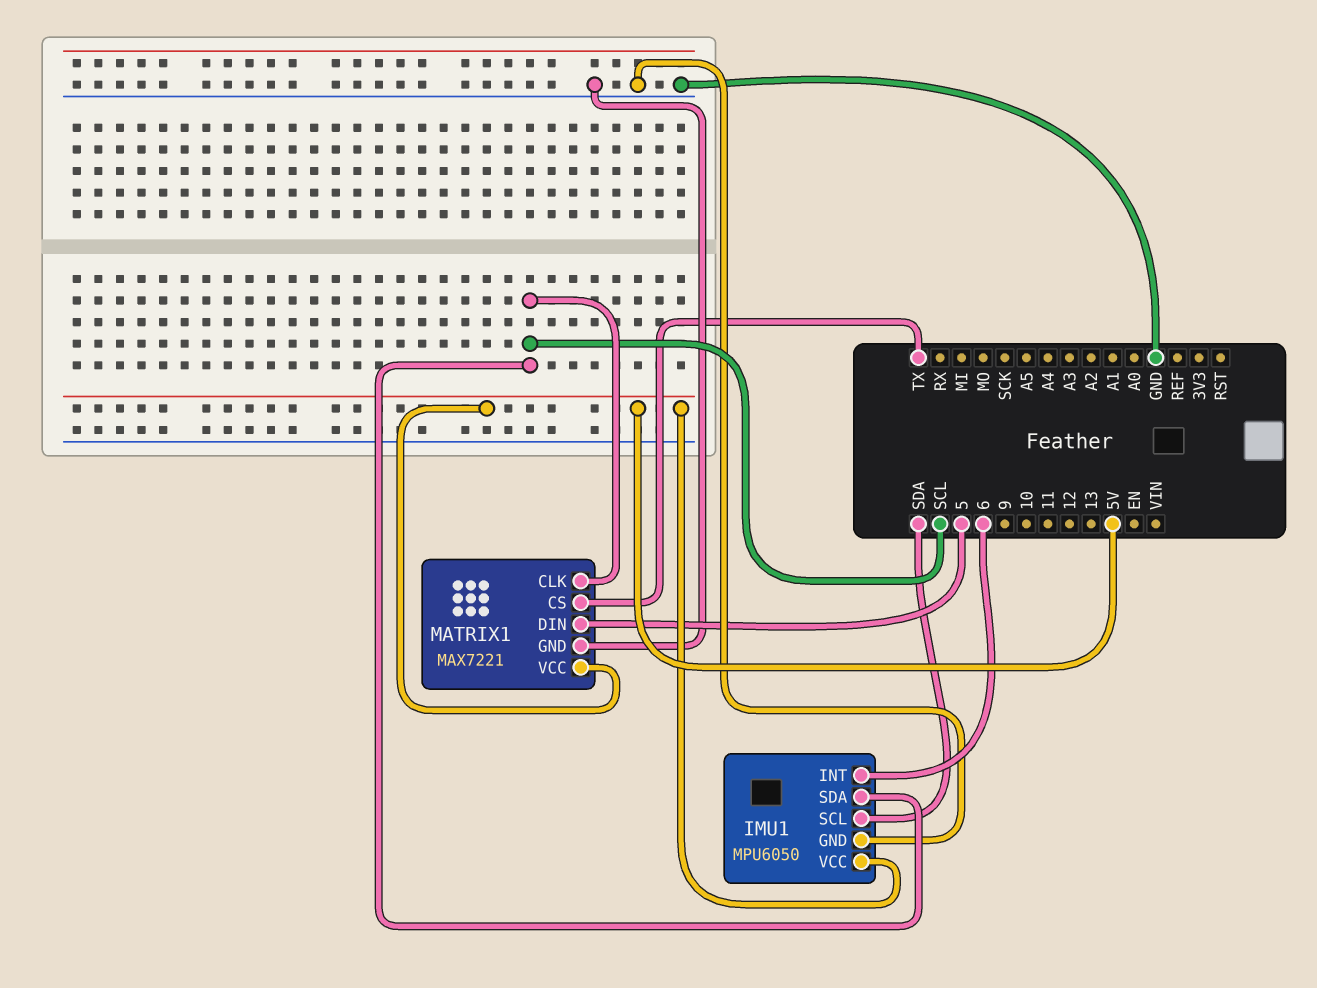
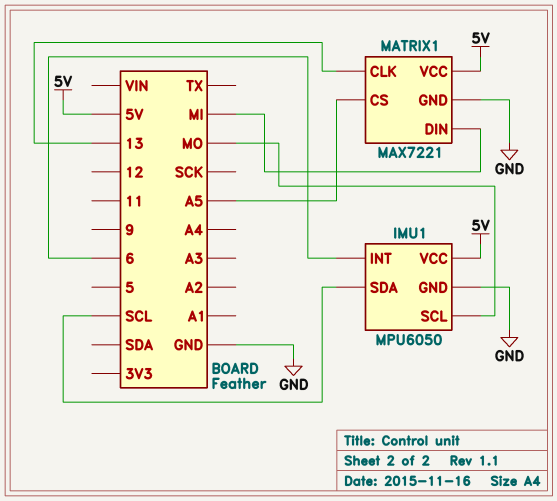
IMU1 pin SCL: SDA -> MO
MATRIX1 pin CLK: SCL -> 13
MATRIX1 pin CS: TX -> A5
MATRIX1 pin DIN: 5 -> MI

